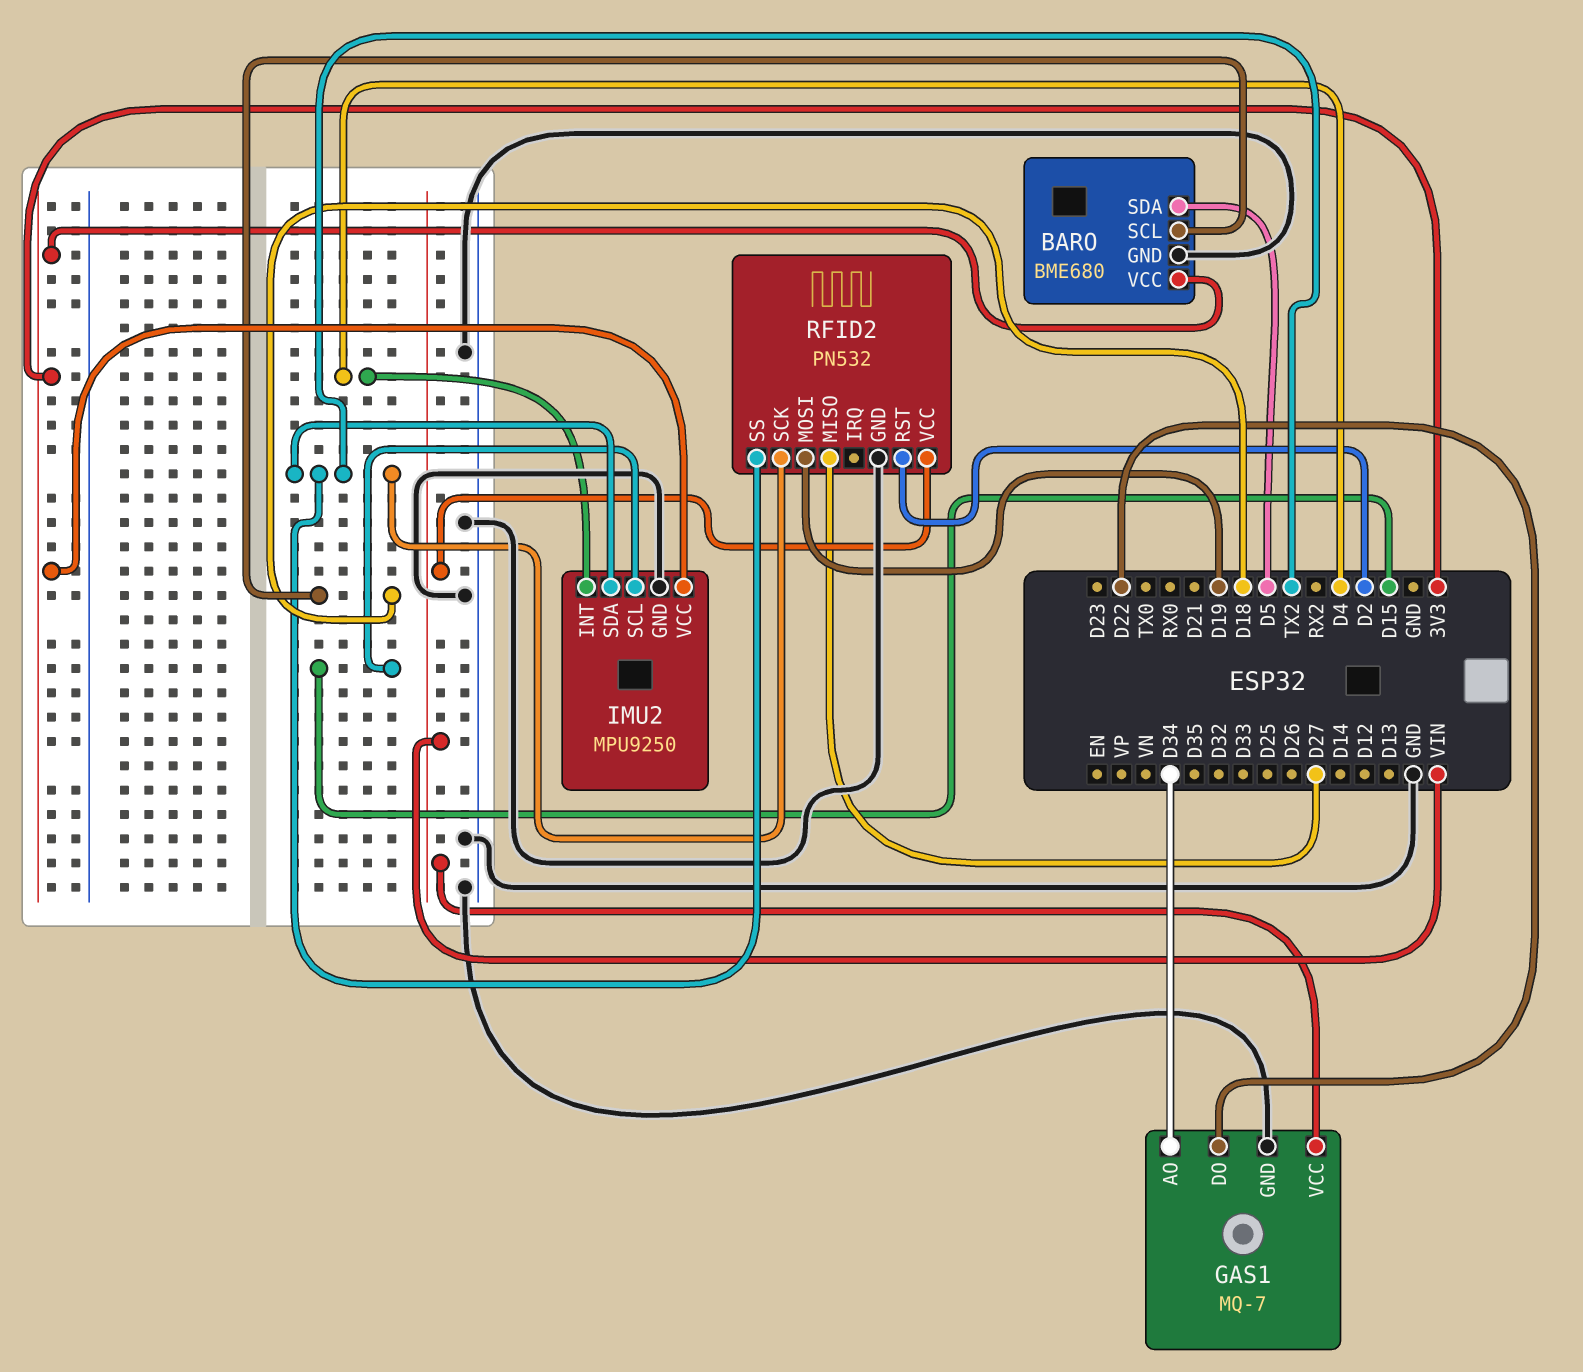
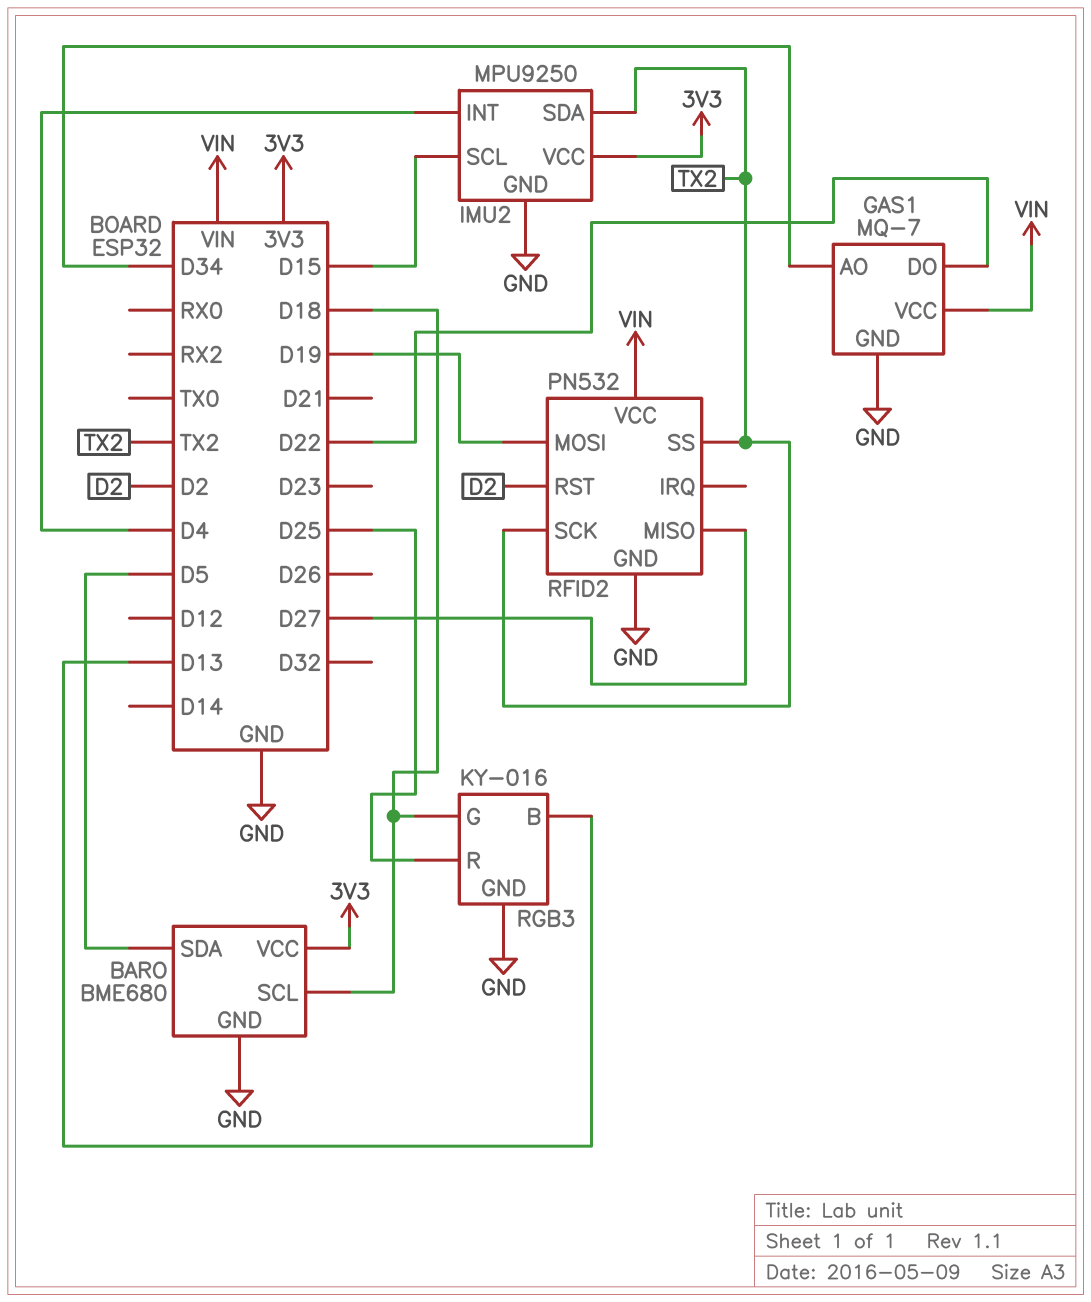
RGB3: none -> KY-016
RGB3 pin B: none -> D13
RGB3 pin G: none -> D18
RGB3 pin GND: none -> GND
RGB3 pin R: none -> D25

